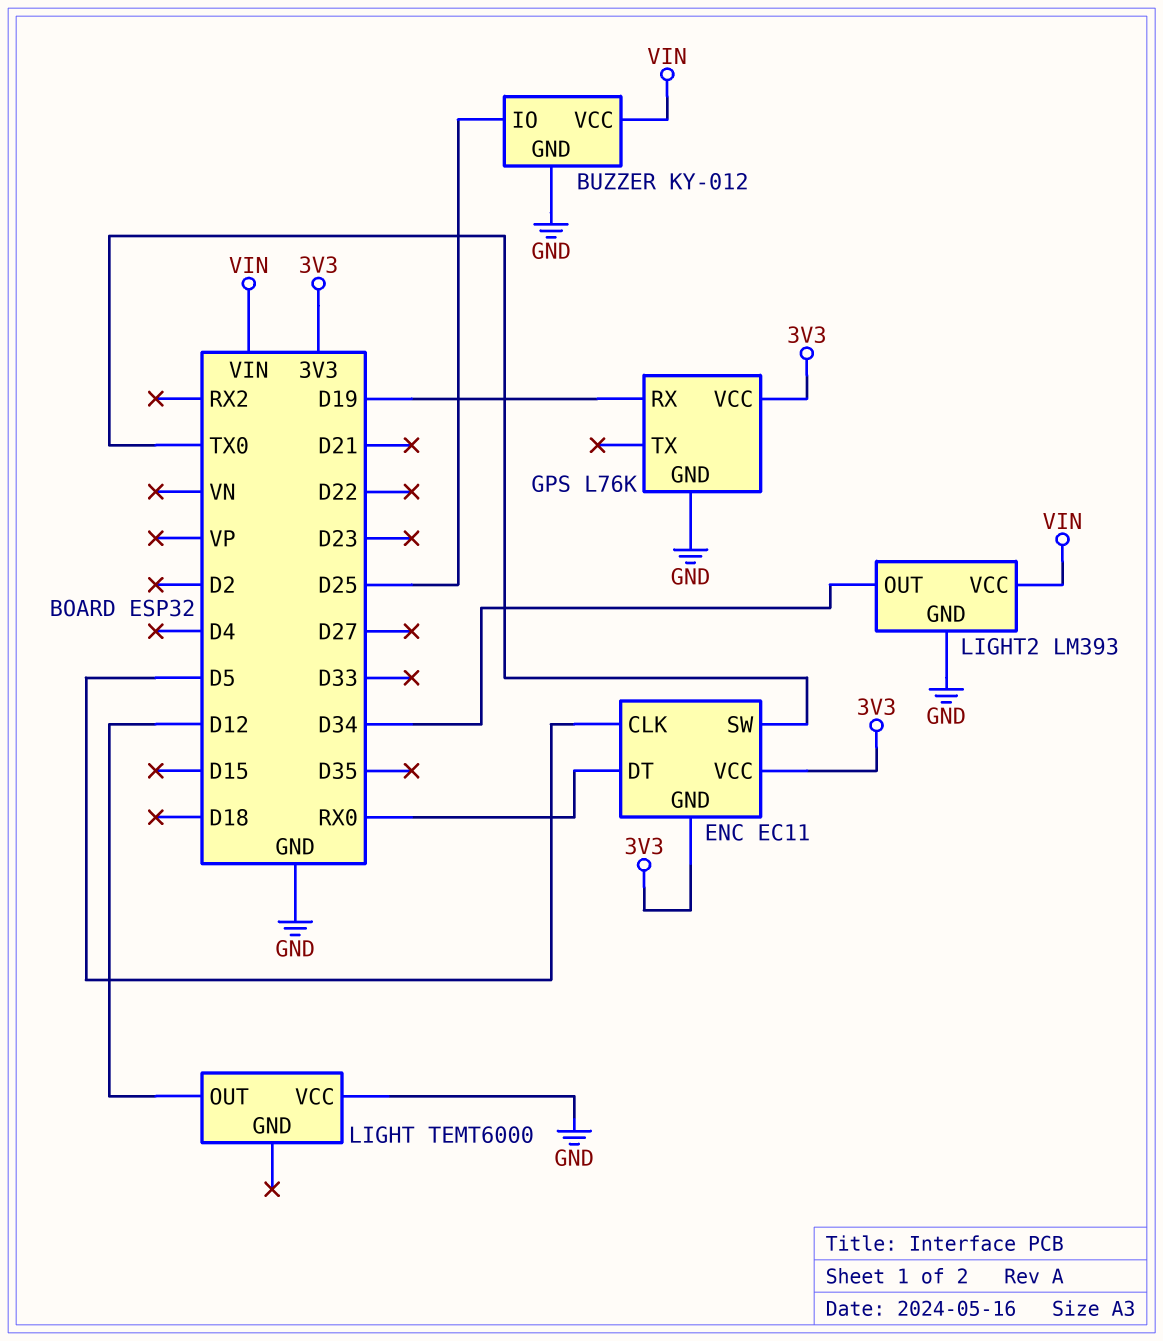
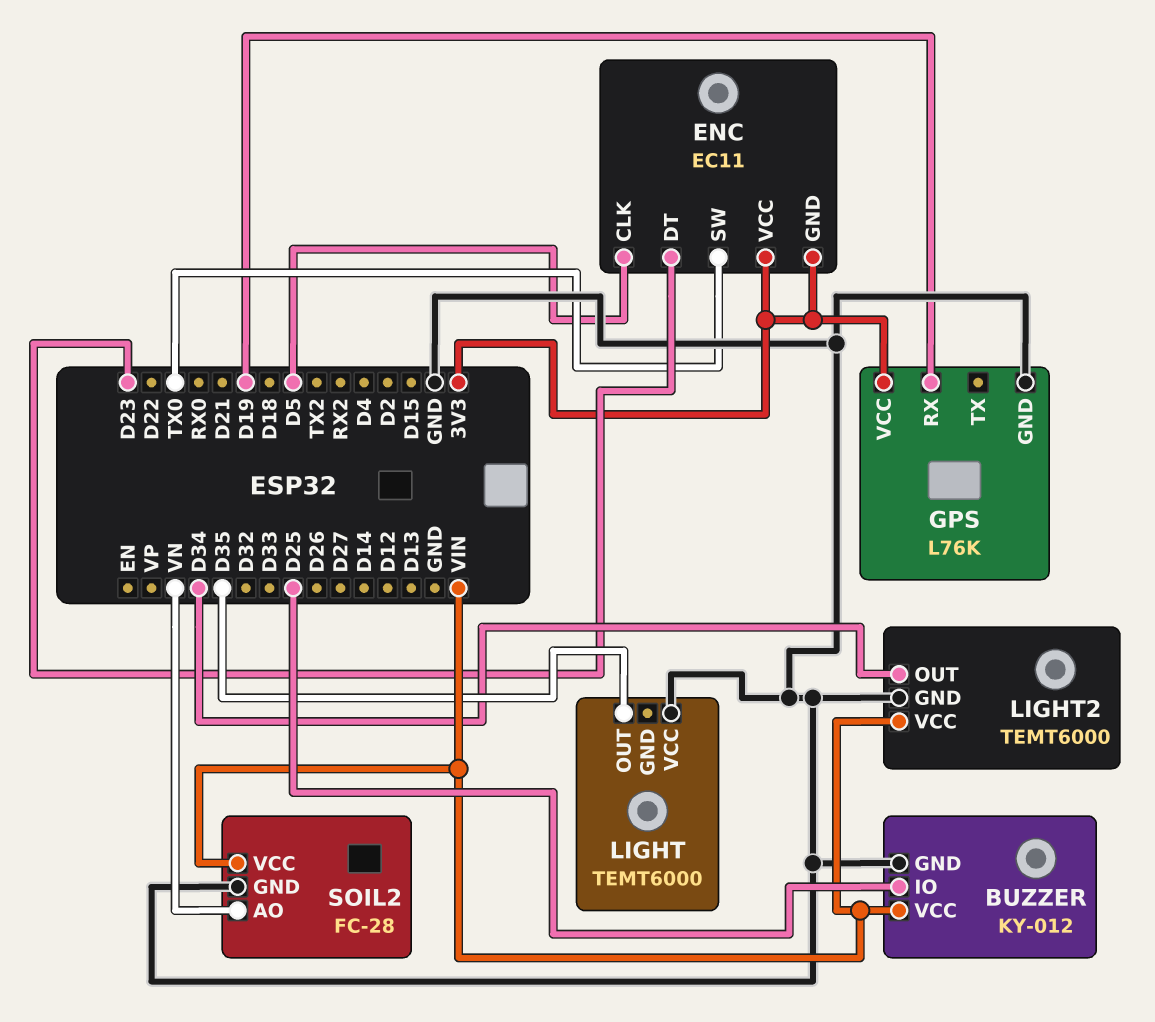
ENC pin DT: RX0 -> D23
LIGHT pin OUT: D12 -> D35
LIGHT2: LM393 -> TEMT6000
SOIL2: none -> FC-28
SOIL2 pin AO: none -> VN
SOIL2 pin GND: none -> GND
SOIL2 pin VCC: none -> VIN

